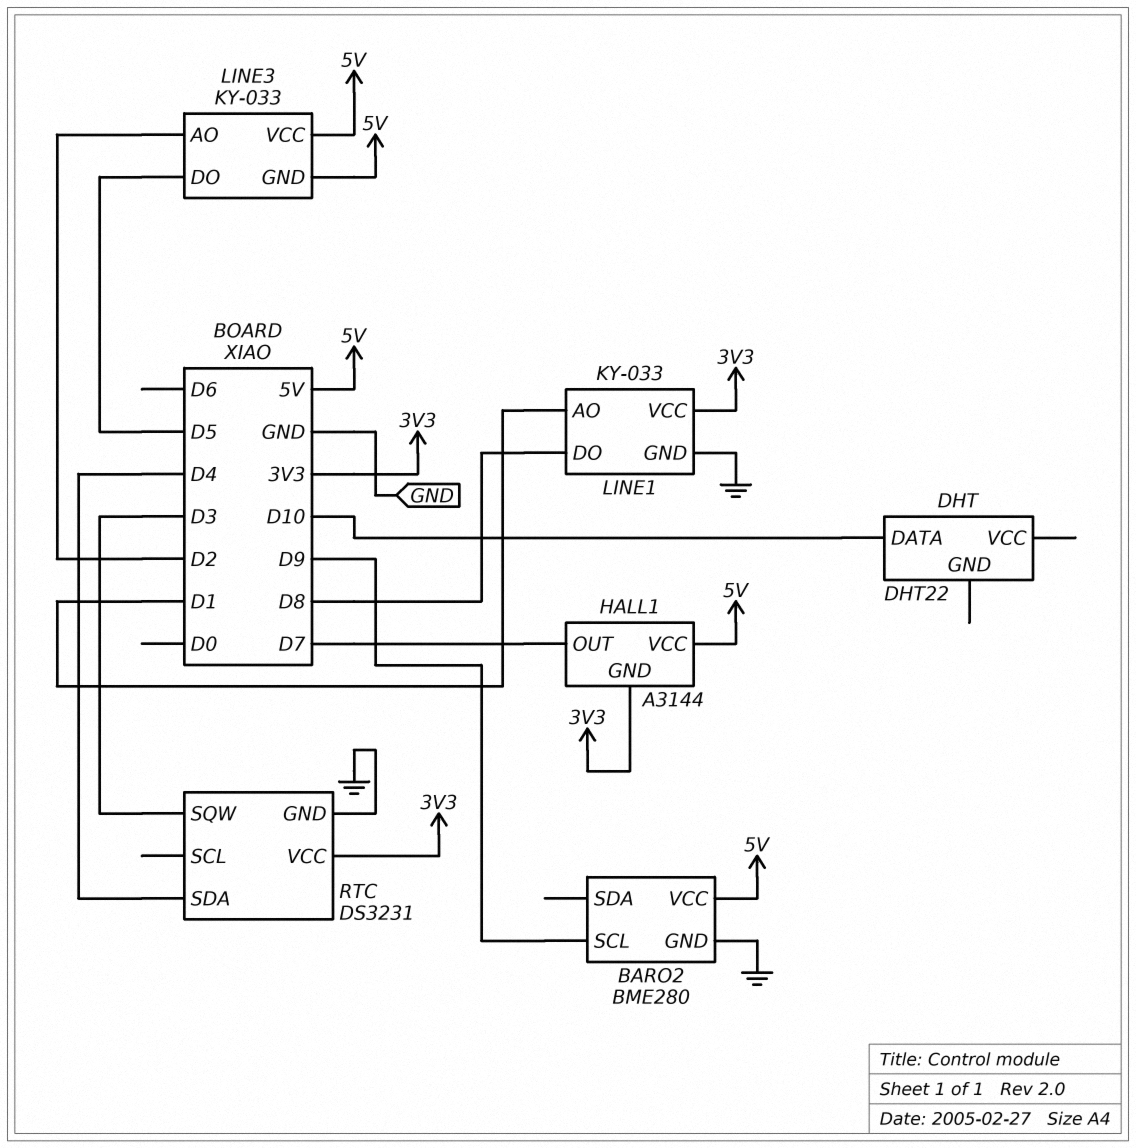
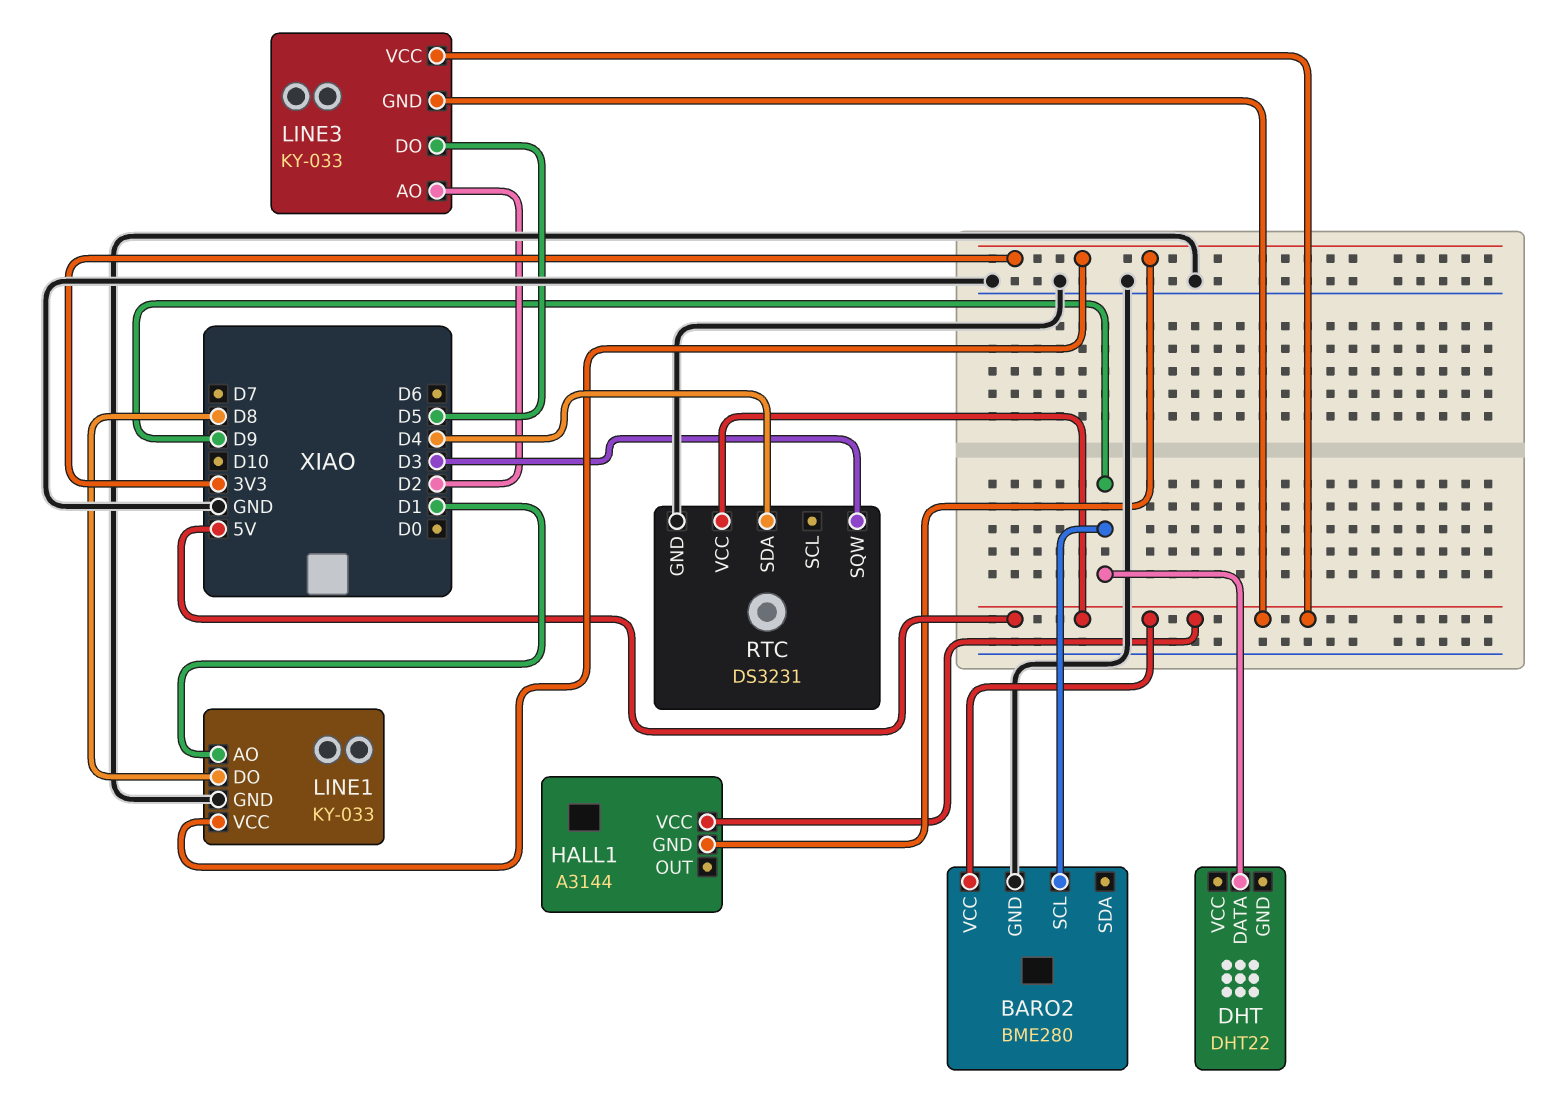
DHT pin DATA: D10 -> D9
HALL1 pin OUT: D7 -> none
RTC pin VCC: 3V3 -> 5V

